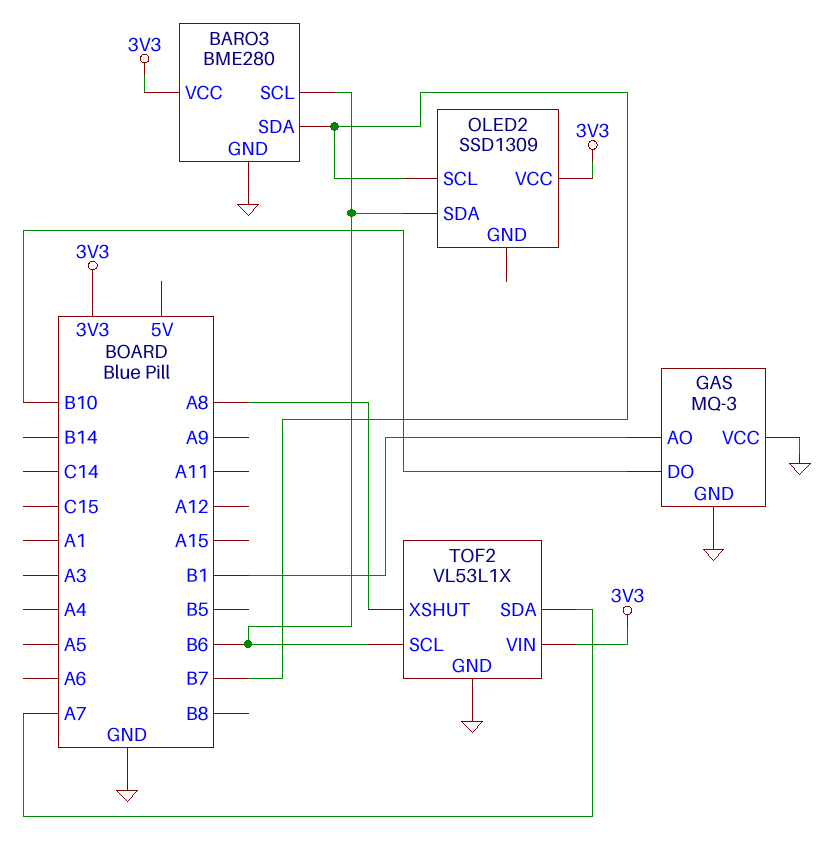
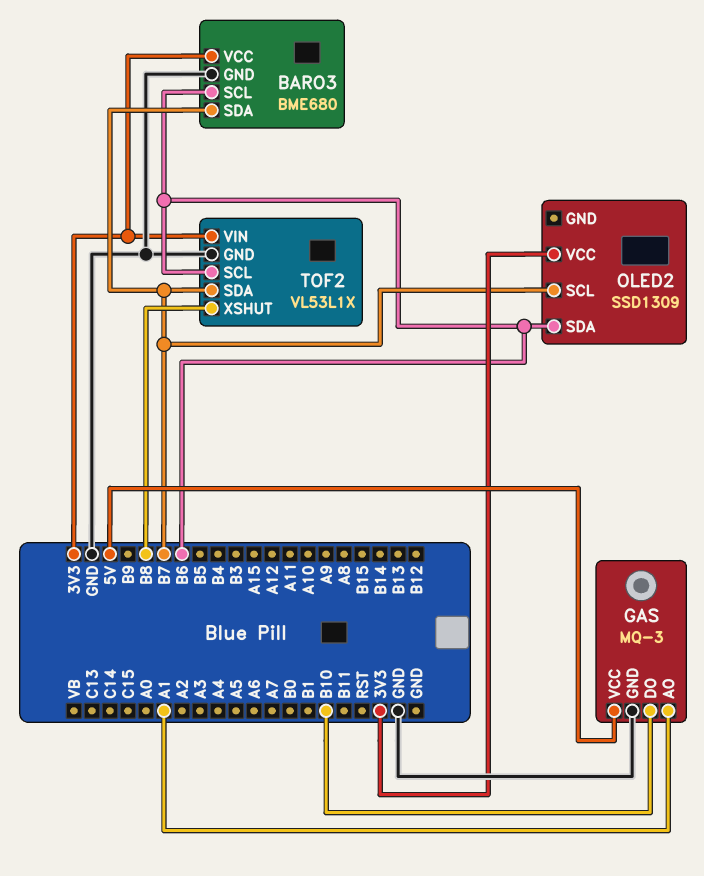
BARO3: BME280 -> BME680
GAS pin AO: B1 -> A1
GAS pin VCC: GND -> 5V
TOF2 pin SDA: A7 -> B7
TOF2 pin XSHUT: A8 -> B8

